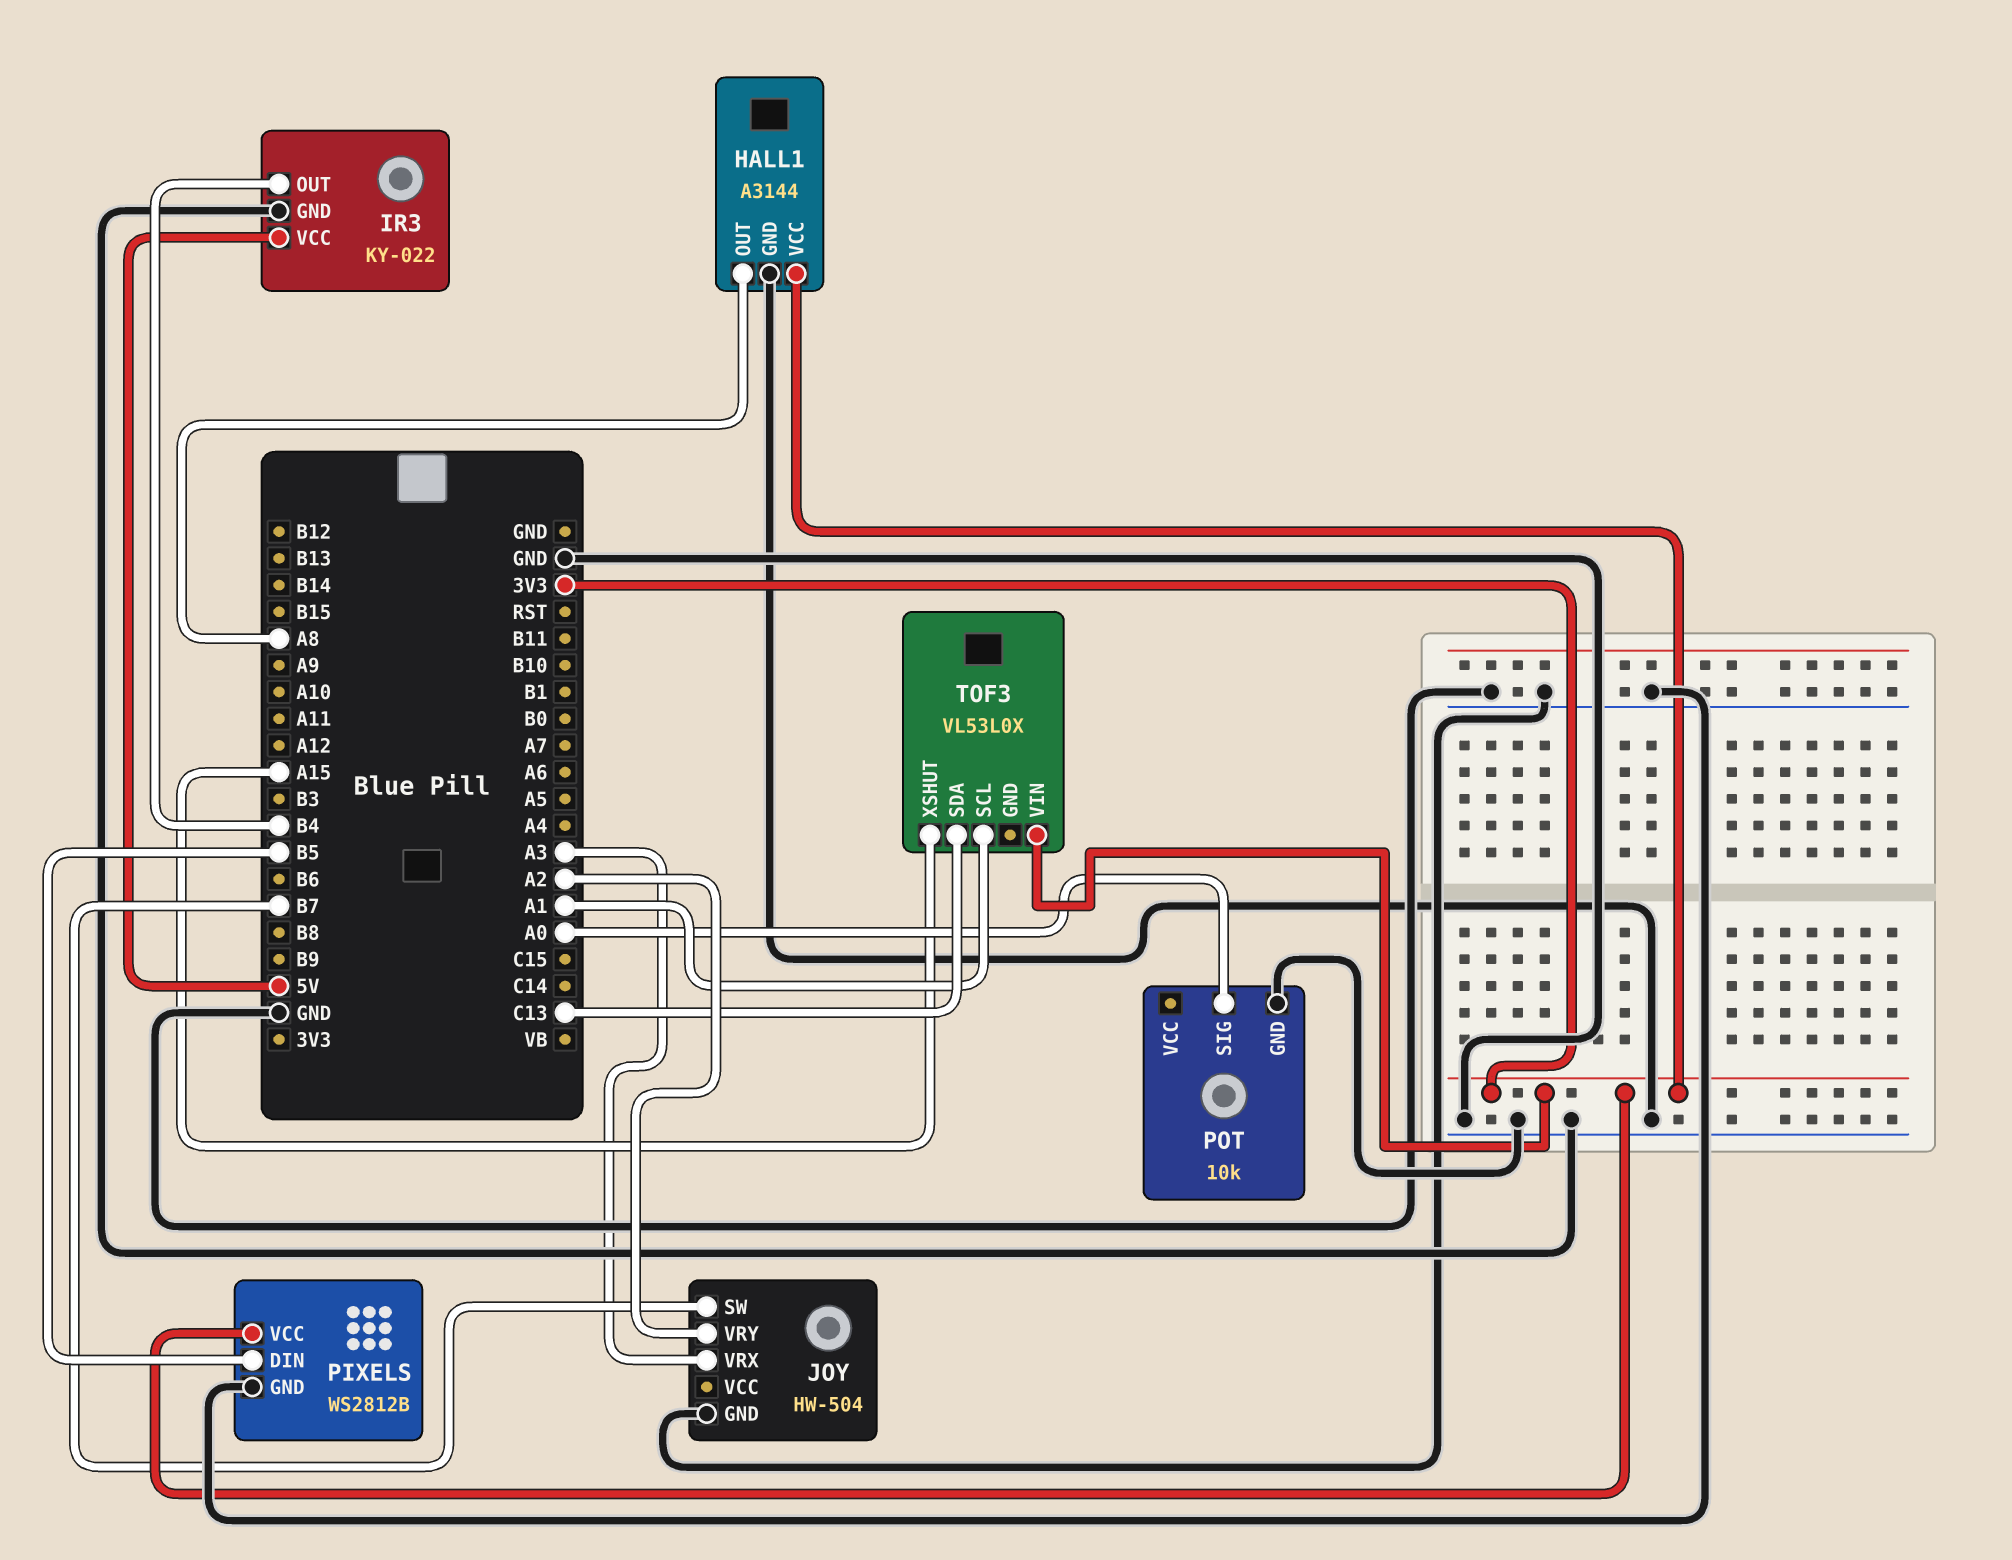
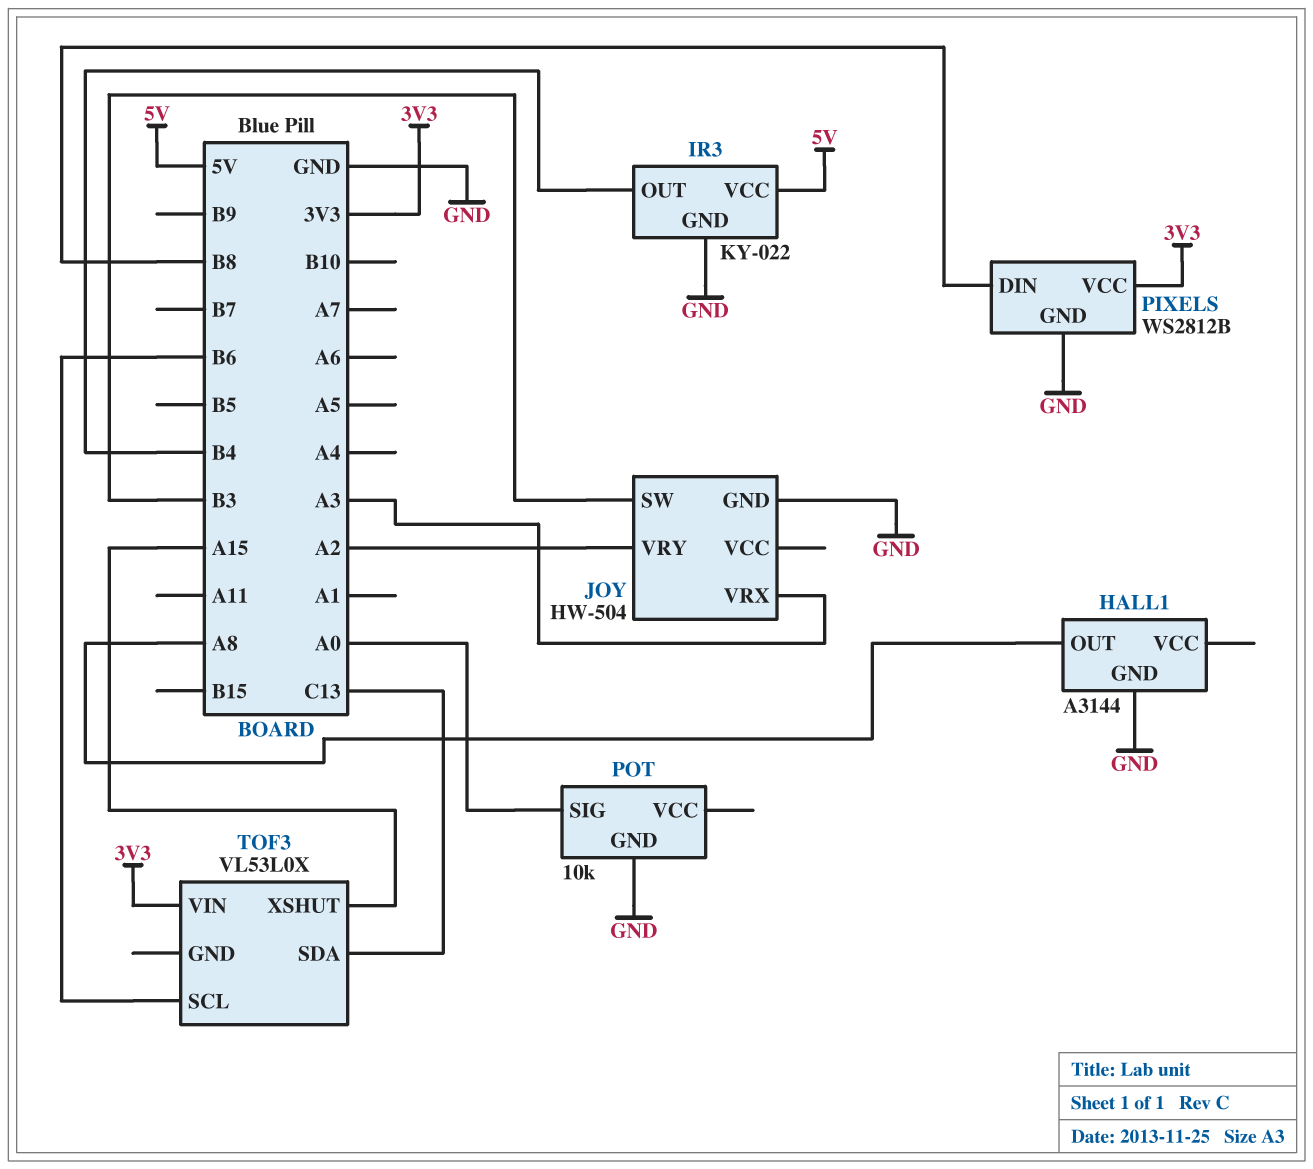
HALL1 pin VCC: 3V3 -> none
JOY pin SW: B7 -> B3
PIXELS pin DIN: B5 -> B8
TOF3 pin SCL: A1 -> B6

